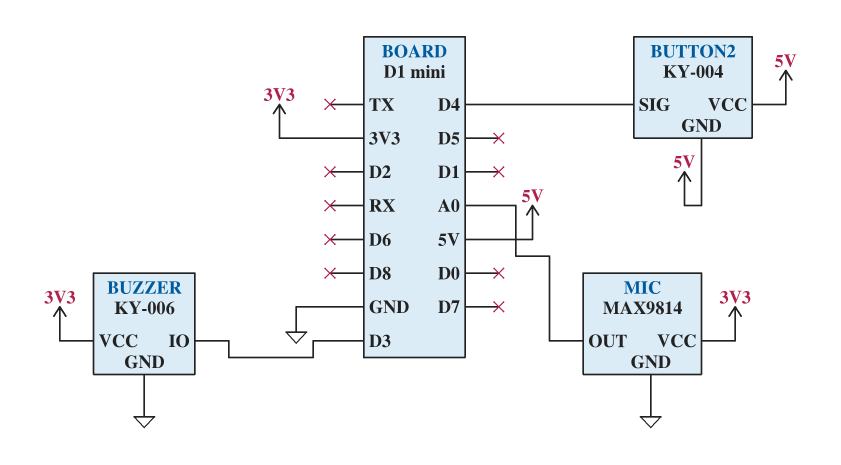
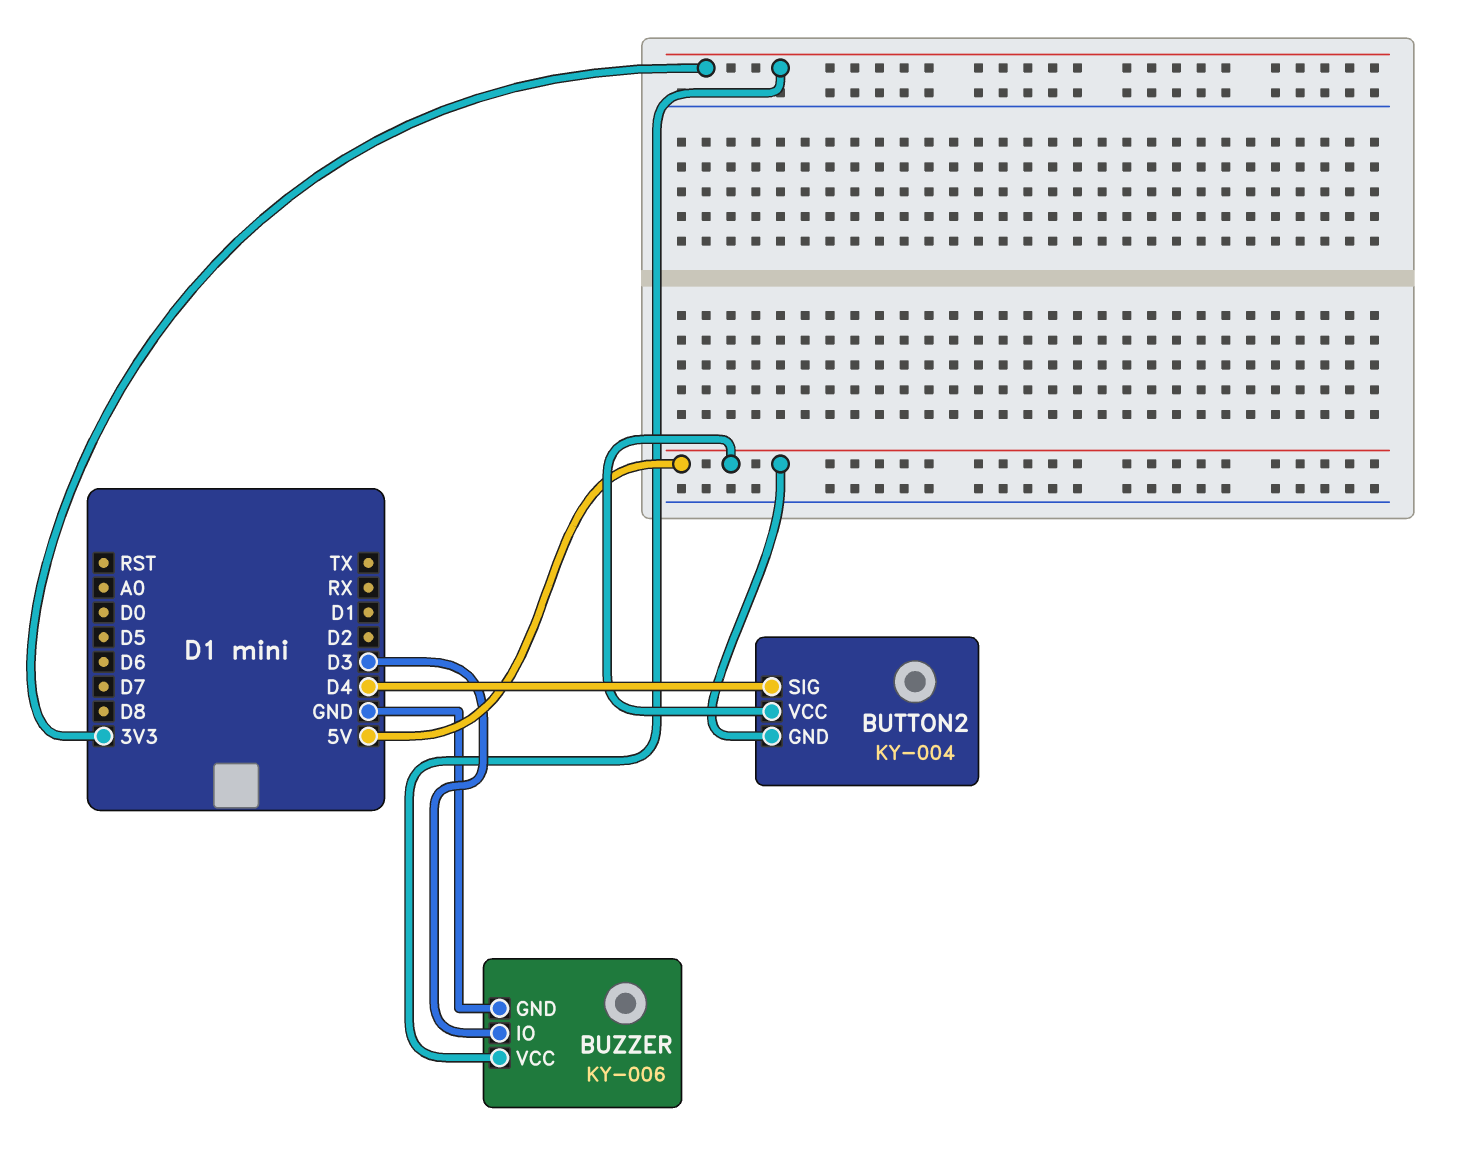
MIC: MAX9814 -> none
MIC pin GND: GND -> none
MIC pin OUT: A0 -> none
MIC pin VCC: 3V3 -> none

